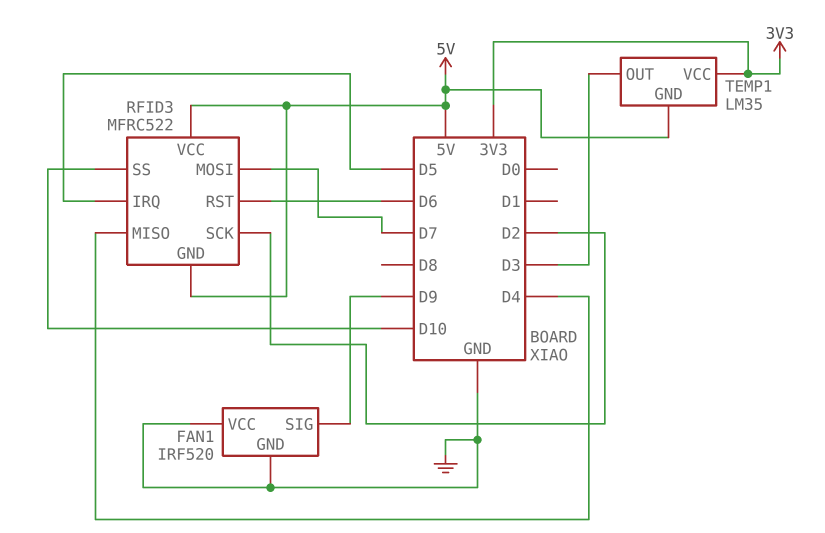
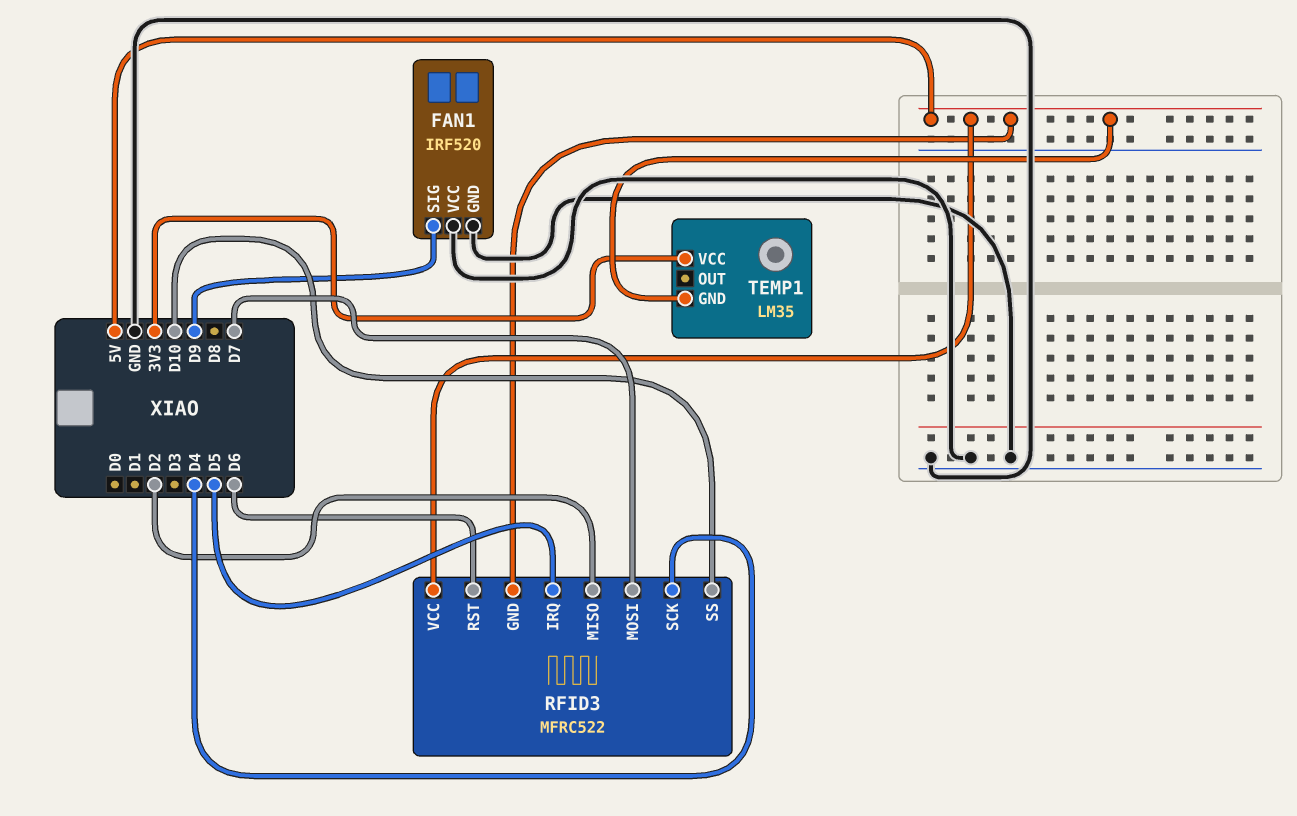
RFID3 pin MISO: D4 -> D2
RFID3 pin SCK: D2 -> D4
TEMP1 pin OUT: D3 -> none

